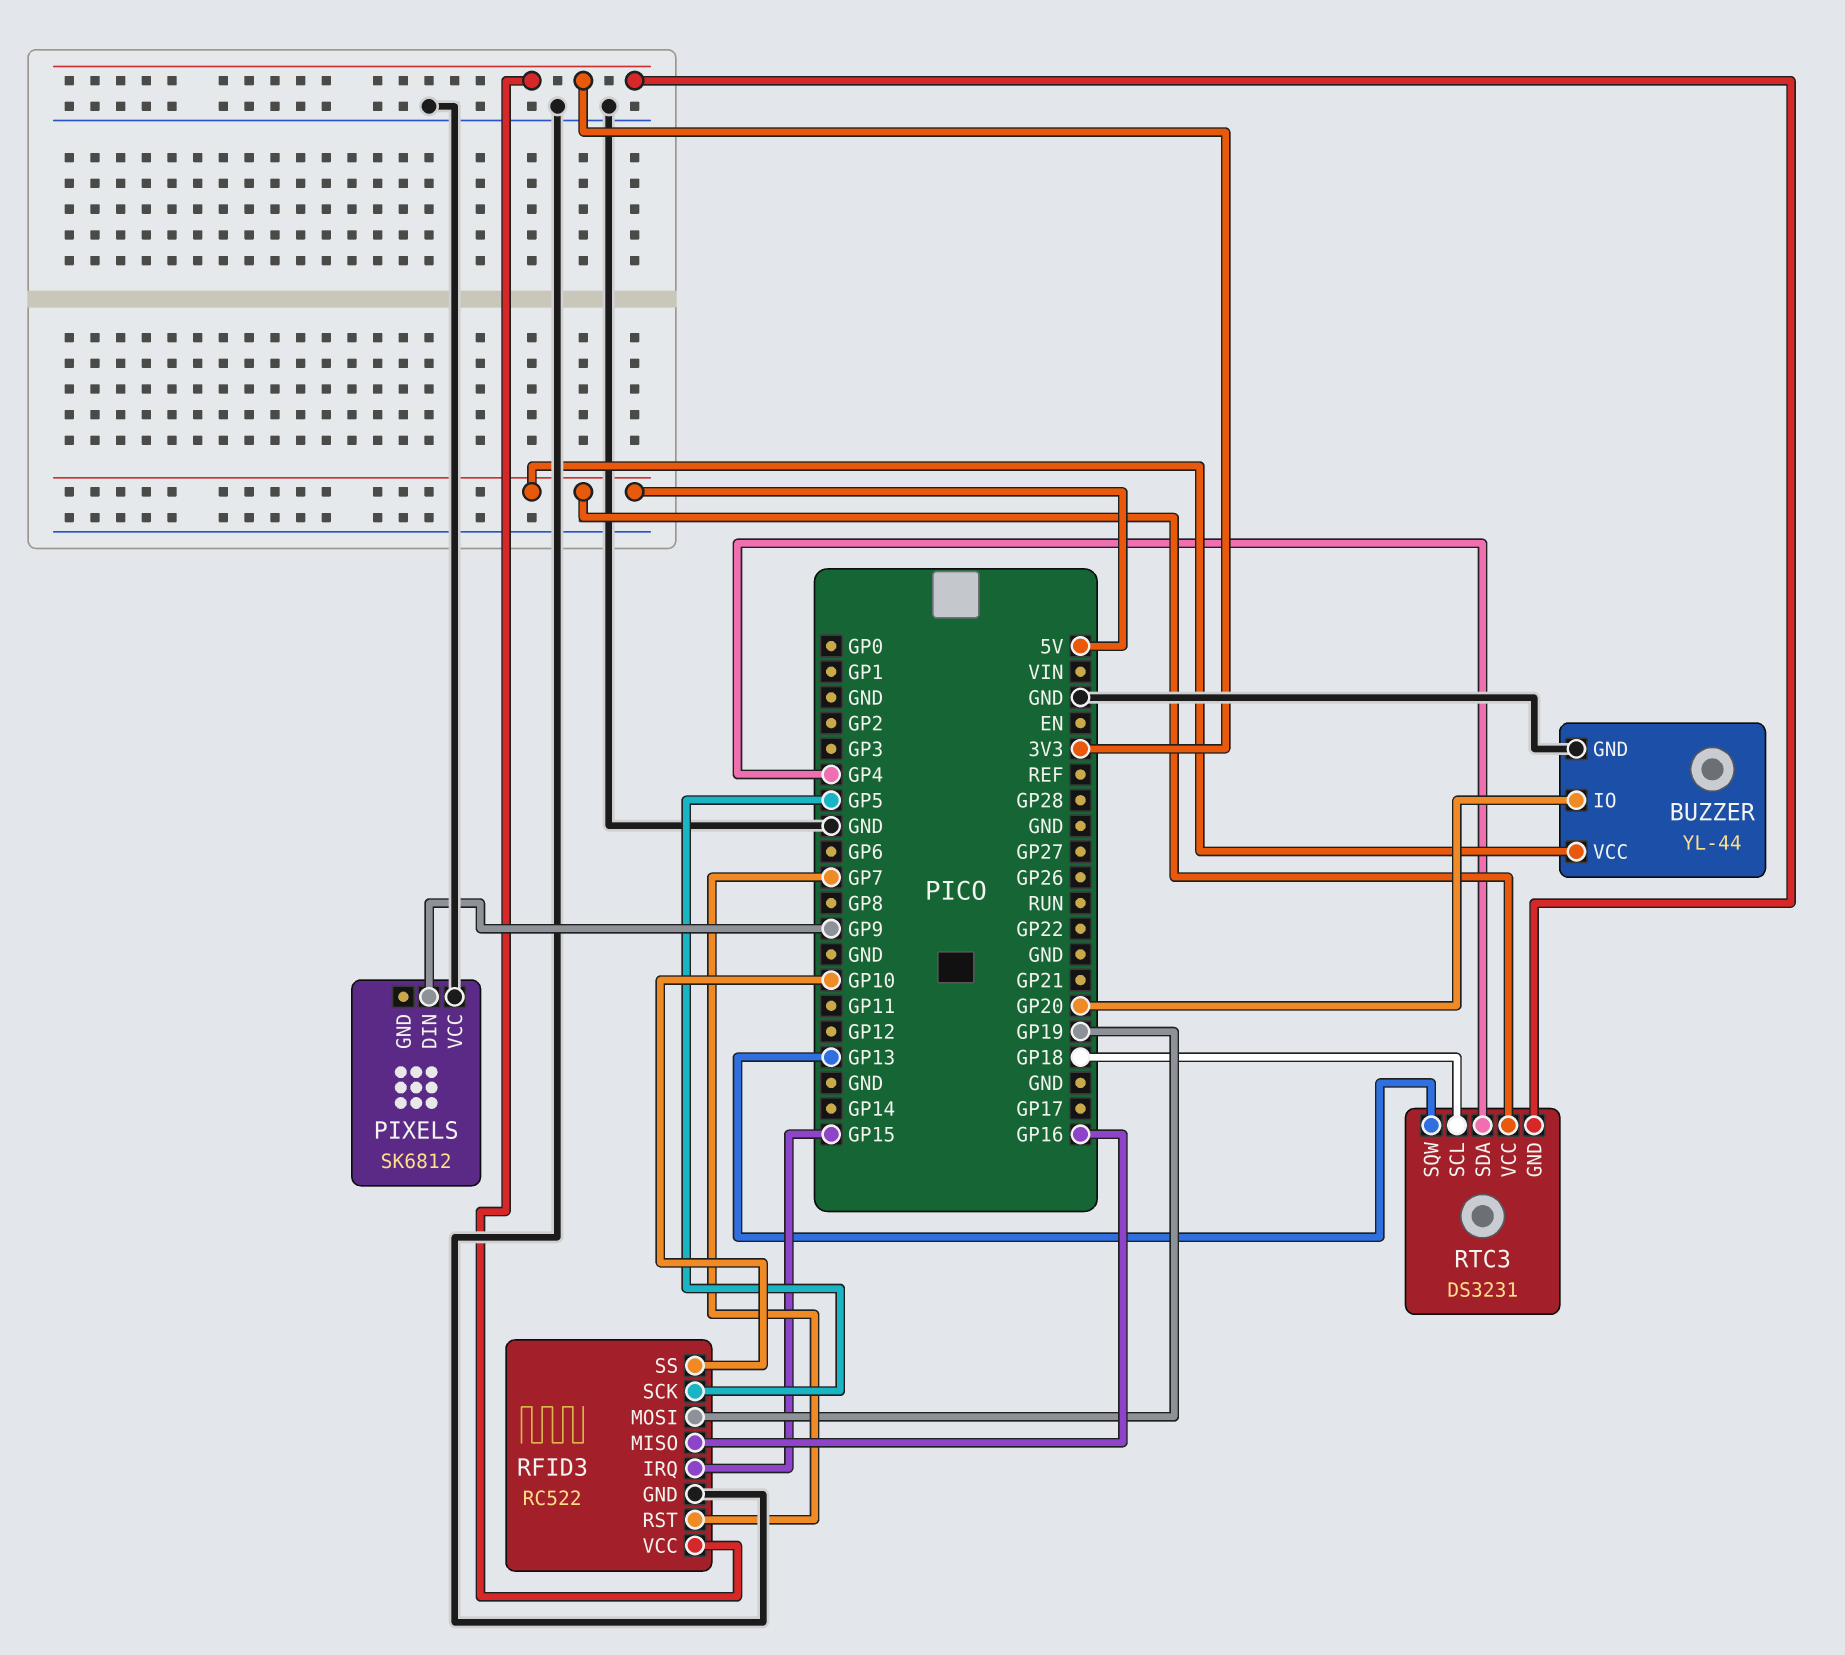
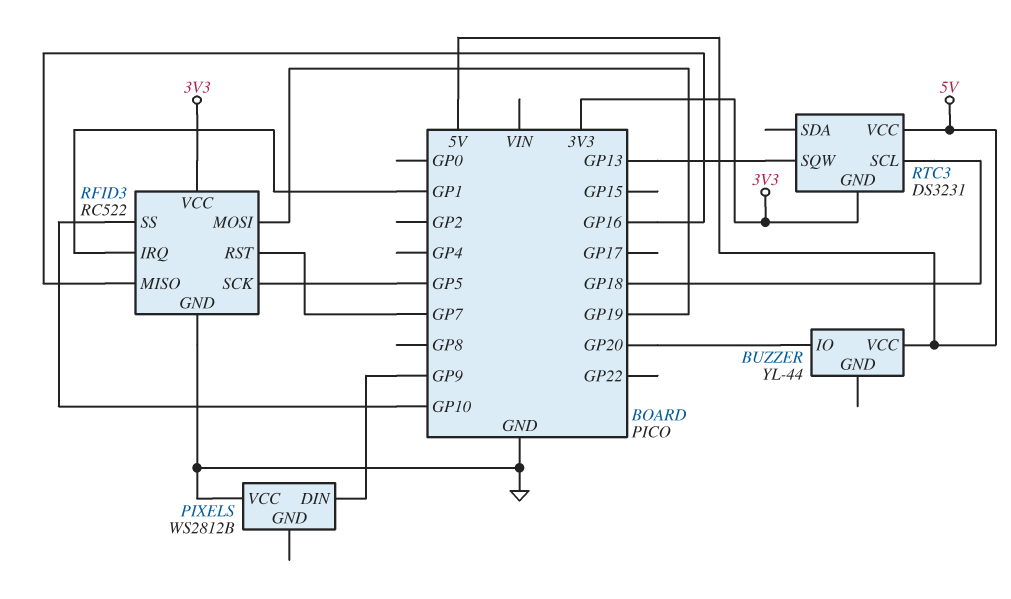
BUZZER pin GND: GND -> none
PIXELS: SK6812 -> WS2812B
RFID3 pin IRQ: GP15 -> GP1
RTC3 pin SDA: GP4 -> none

